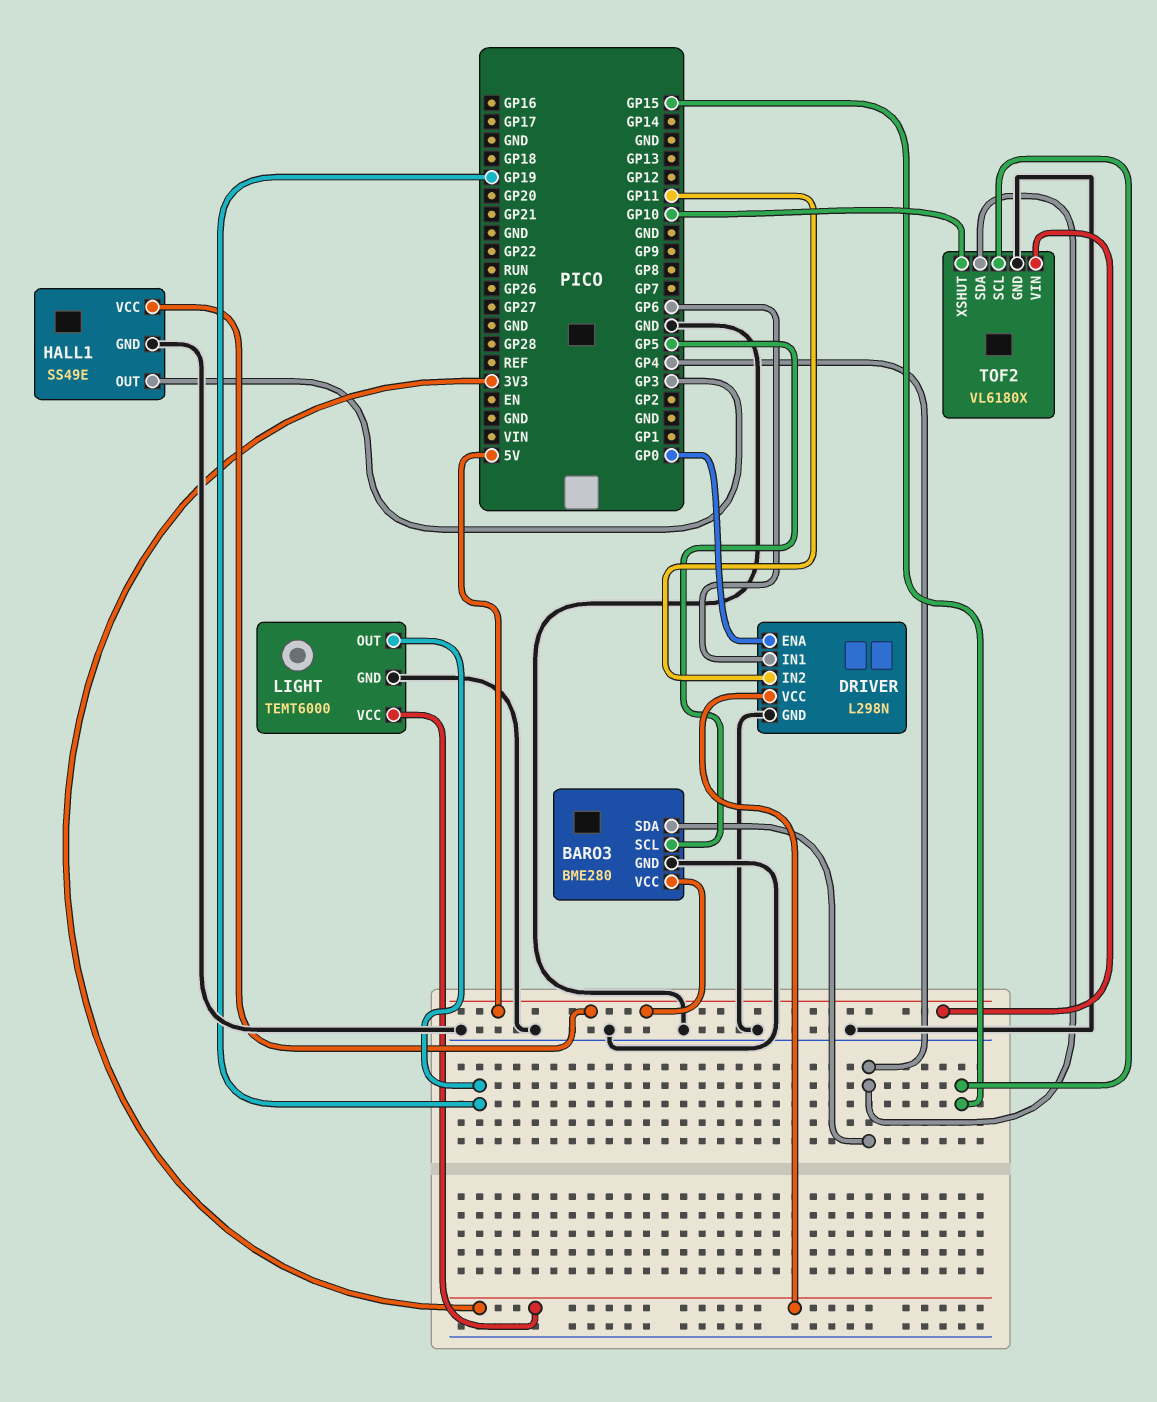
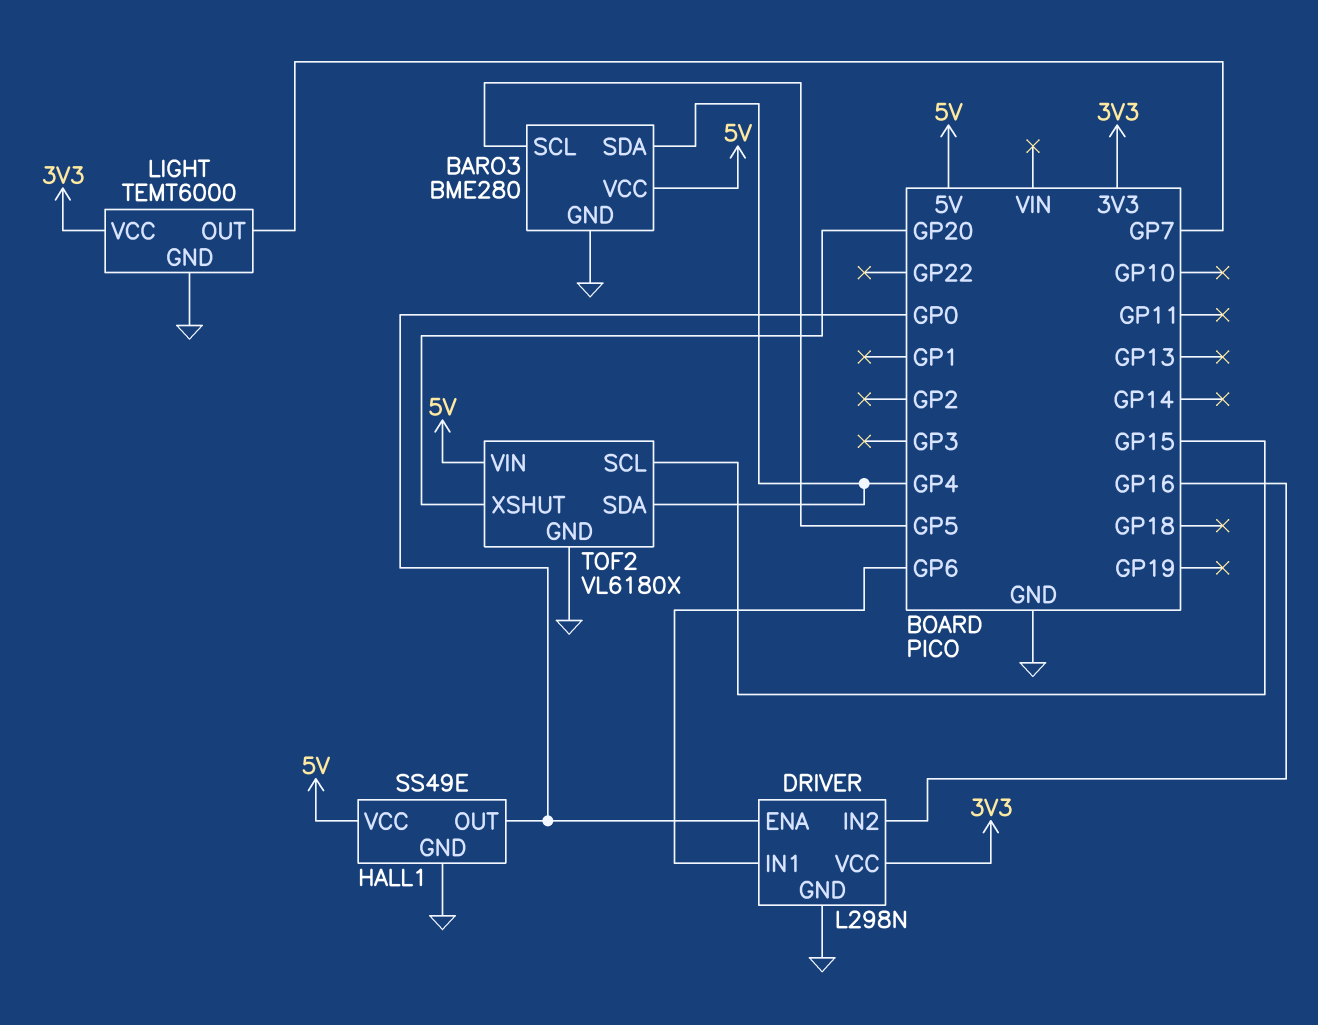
DRIVER pin IN2: GP11 -> GP16
HALL1 pin OUT: GP3 -> GP0
LIGHT pin OUT: GP19 -> GP7
TOF2 pin XSHUT: GP10 -> GP20

